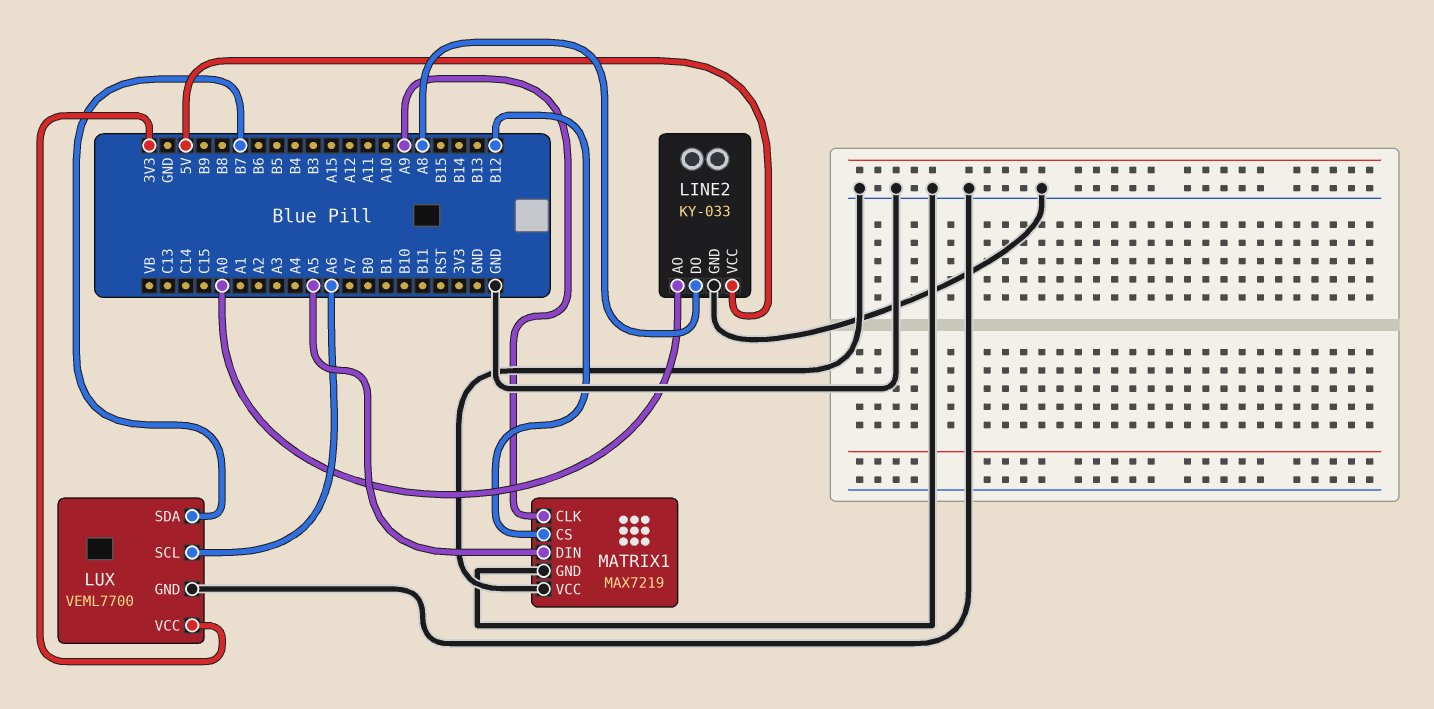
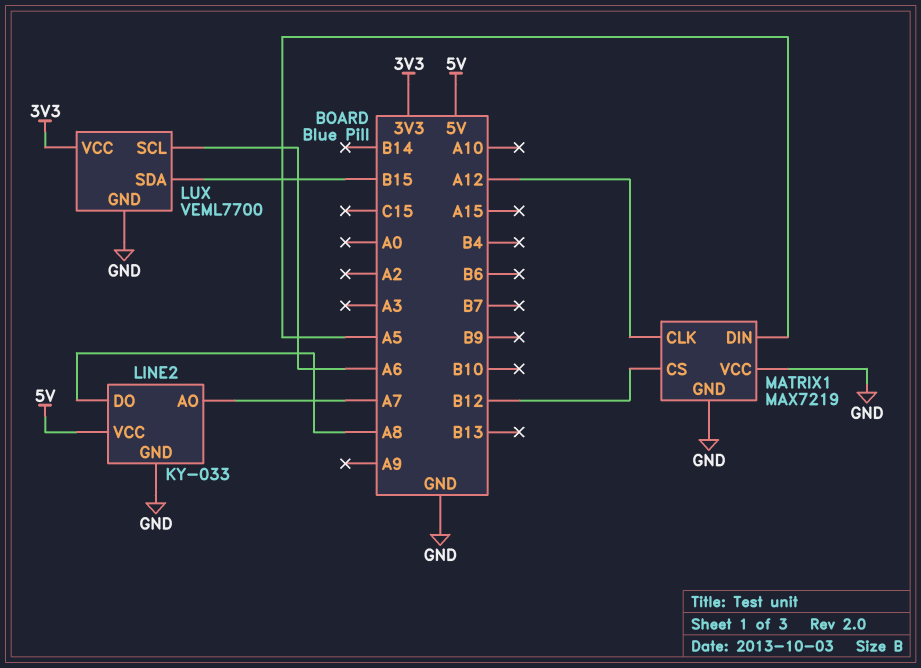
LINE2 pin AO: A0 -> A7
LUX pin SDA: B7 -> B15
MATRIX1 pin CLK: A9 -> A12

